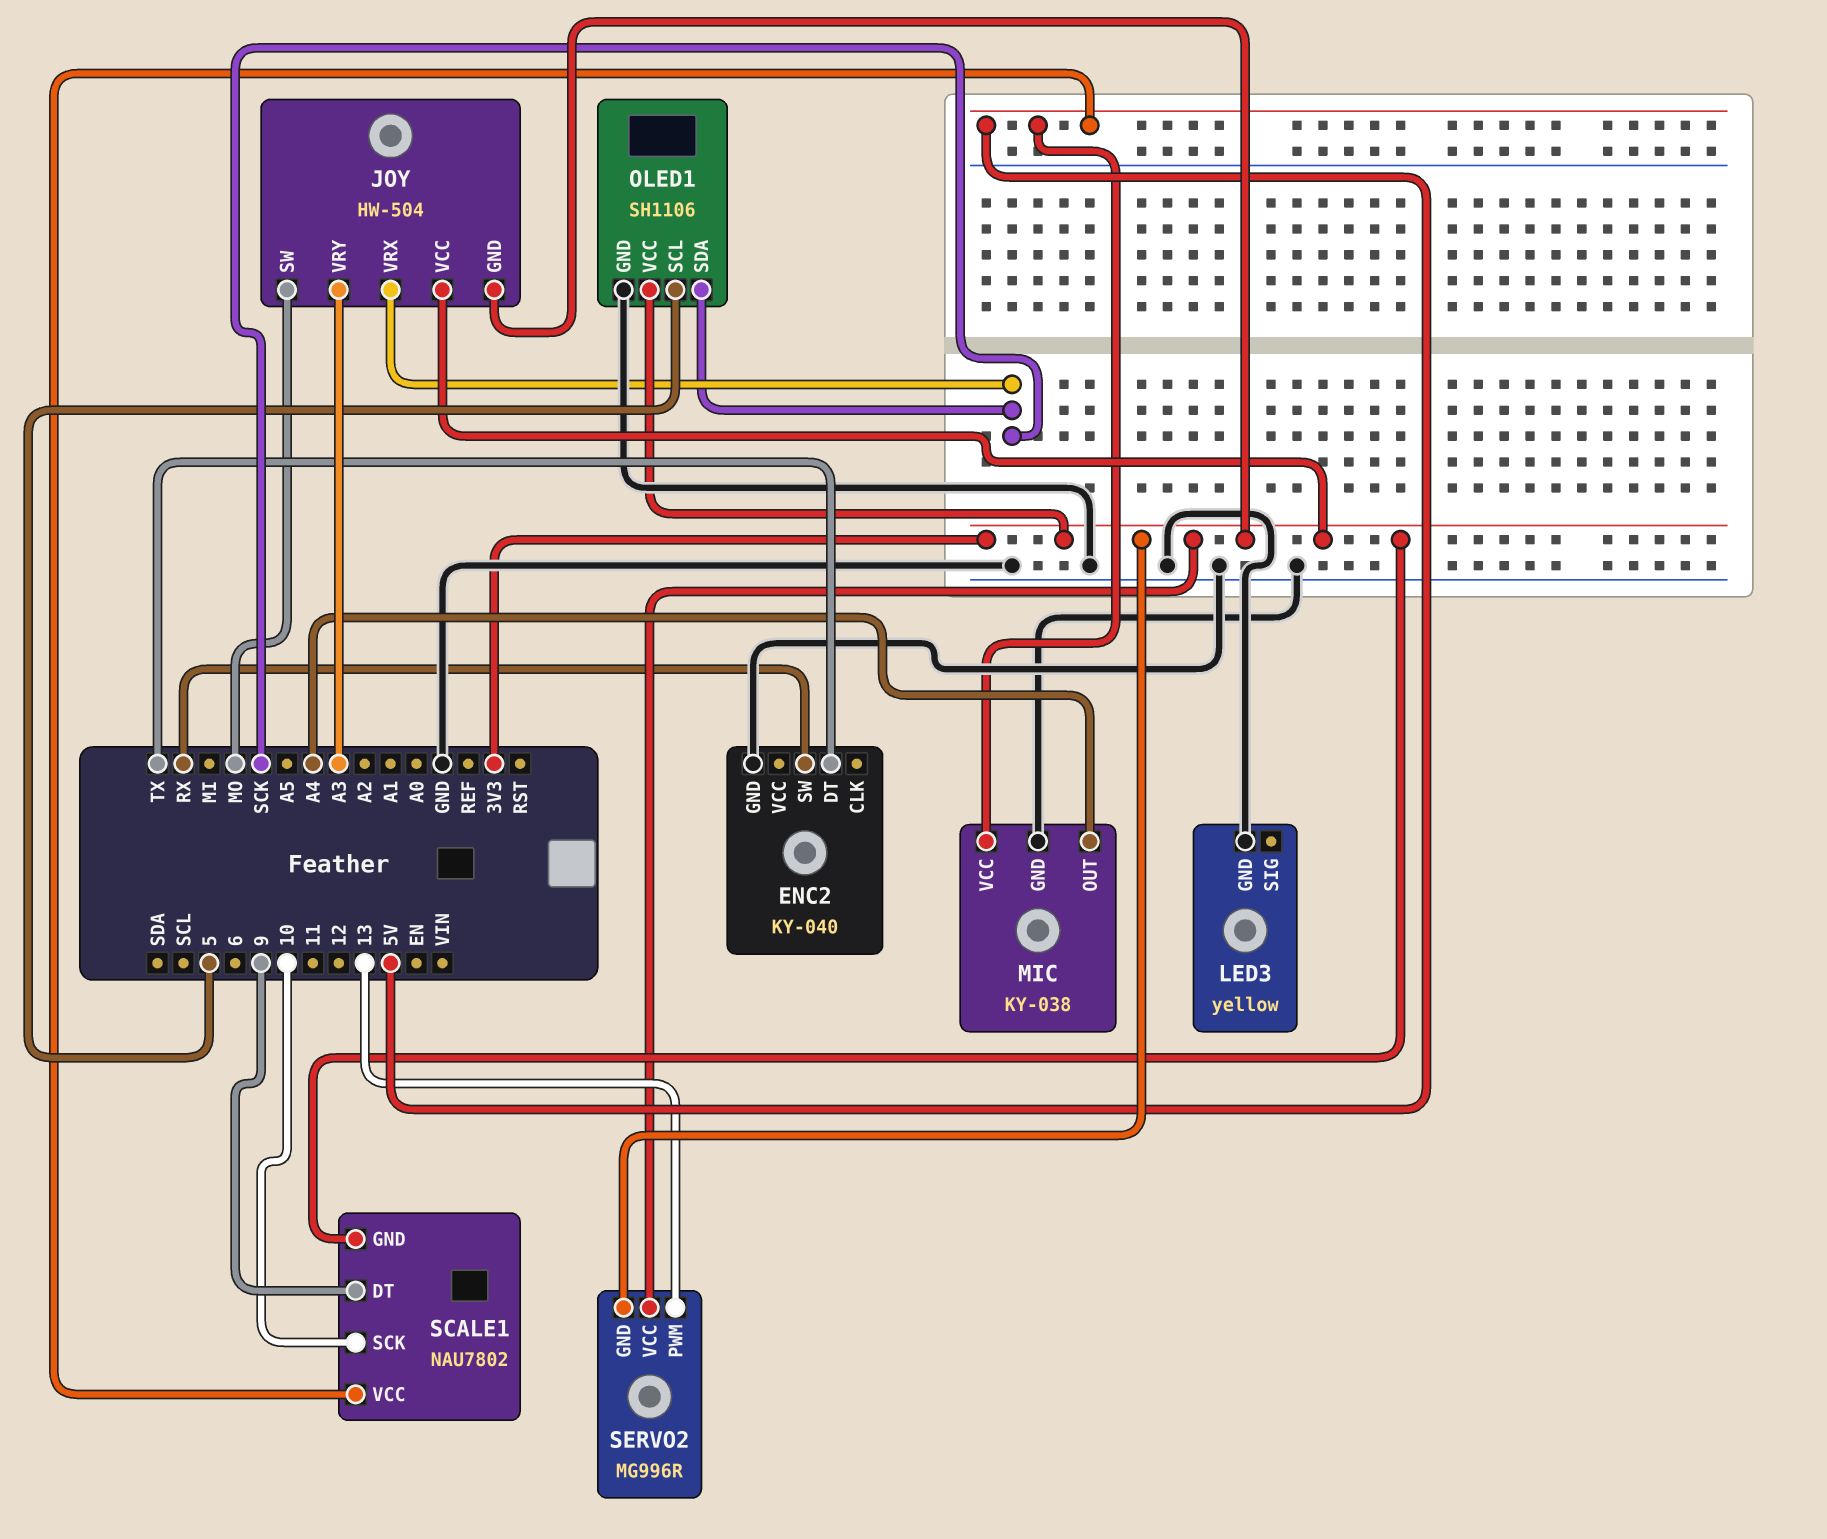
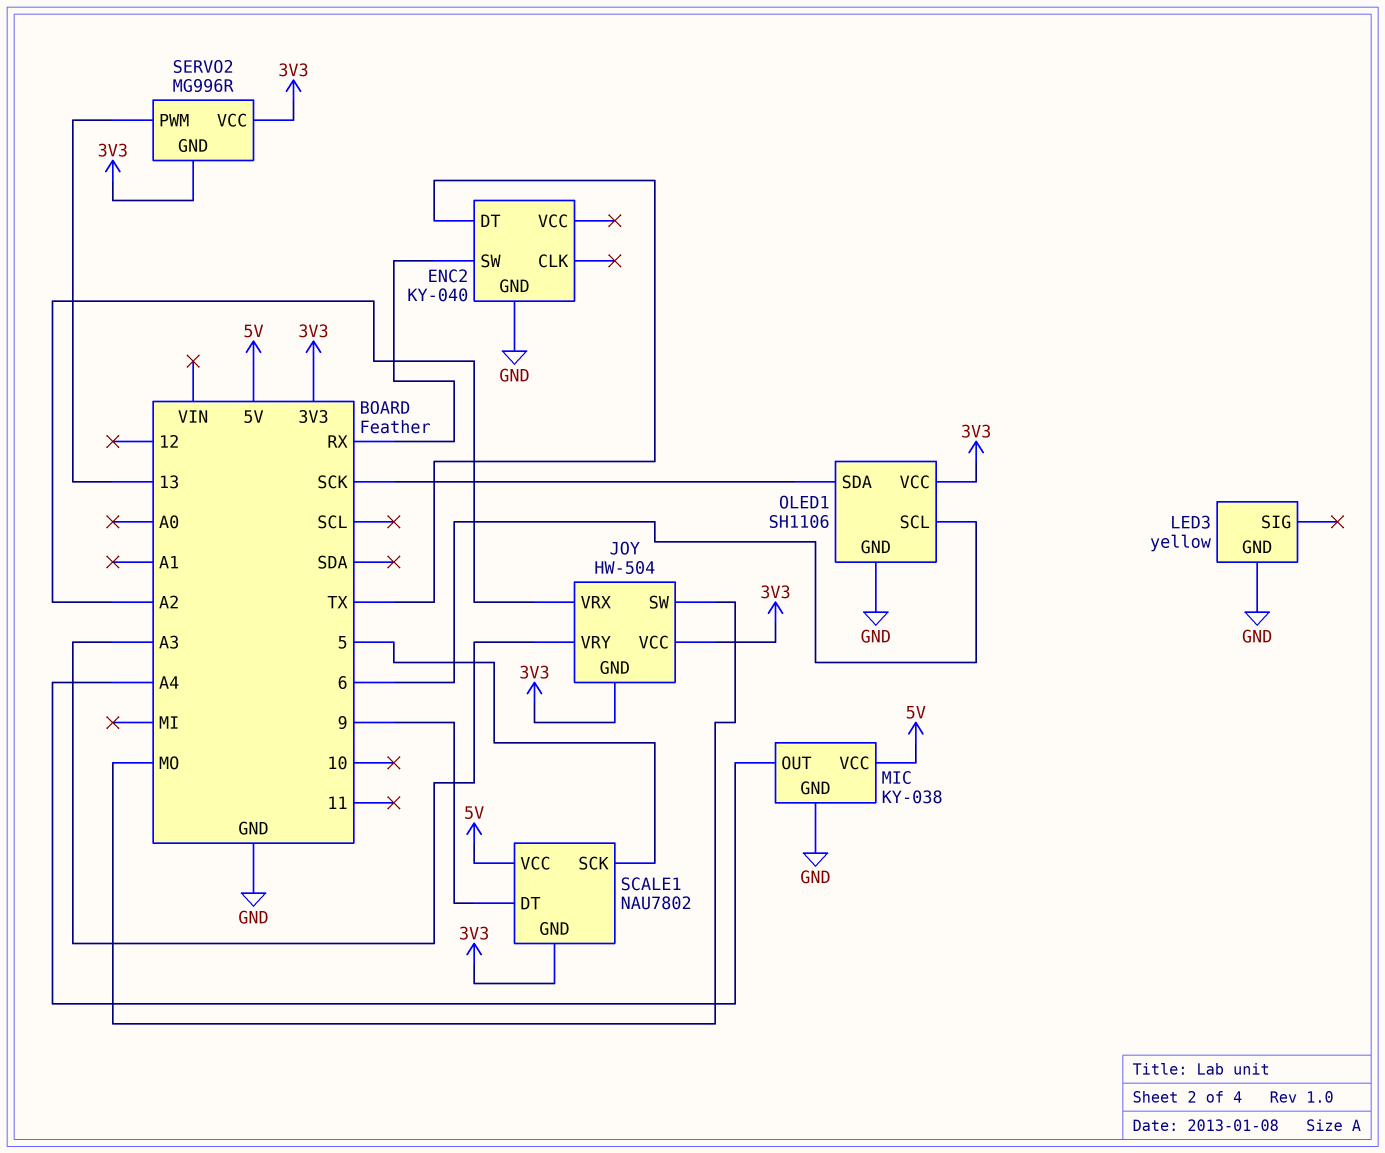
JOY pin VRX: SCK -> A2
OLED1 pin SCL: 5 -> 6
SCALE1 pin SCK: 10 -> 5

